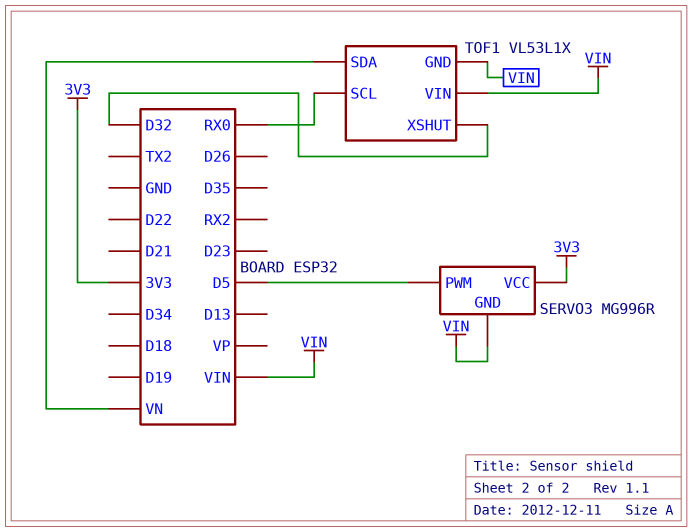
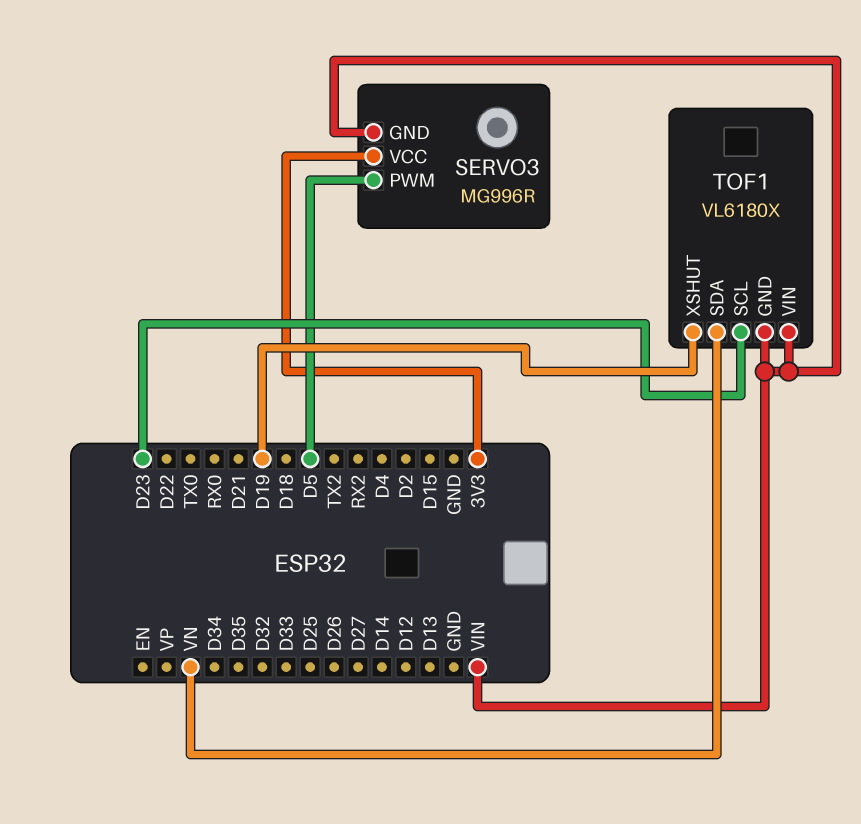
TOF1: VL53L1X -> VL6180X
TOF1 pin SCL: RX0 -> D23
TOF1 pin XSHUT: D32 -> D19

